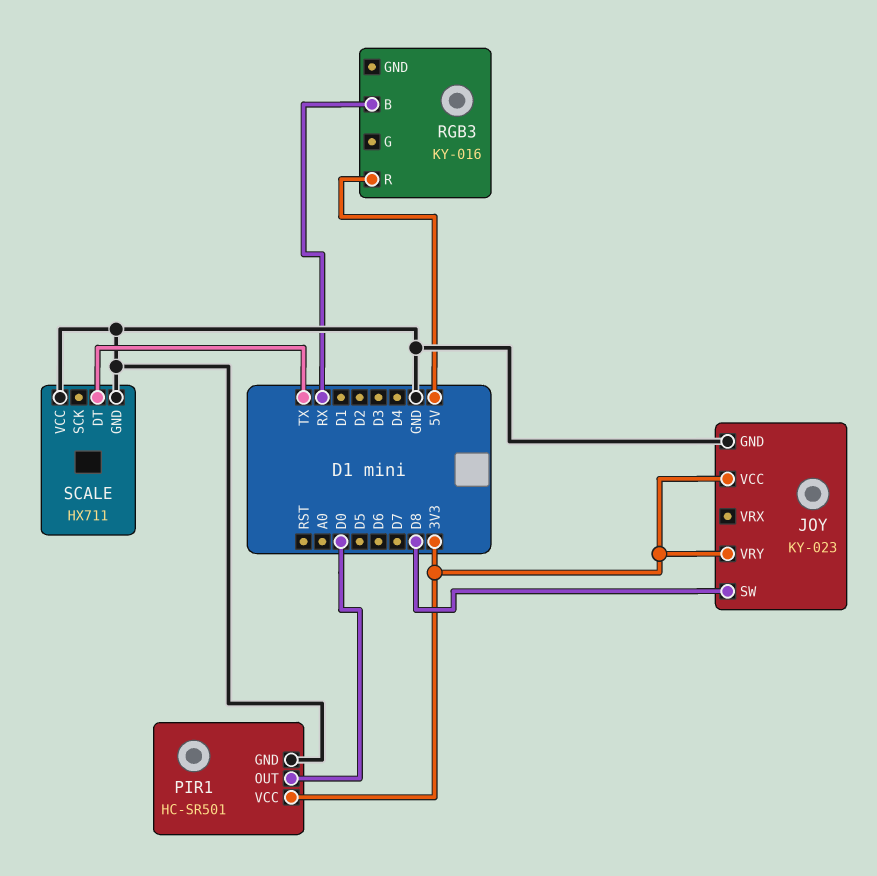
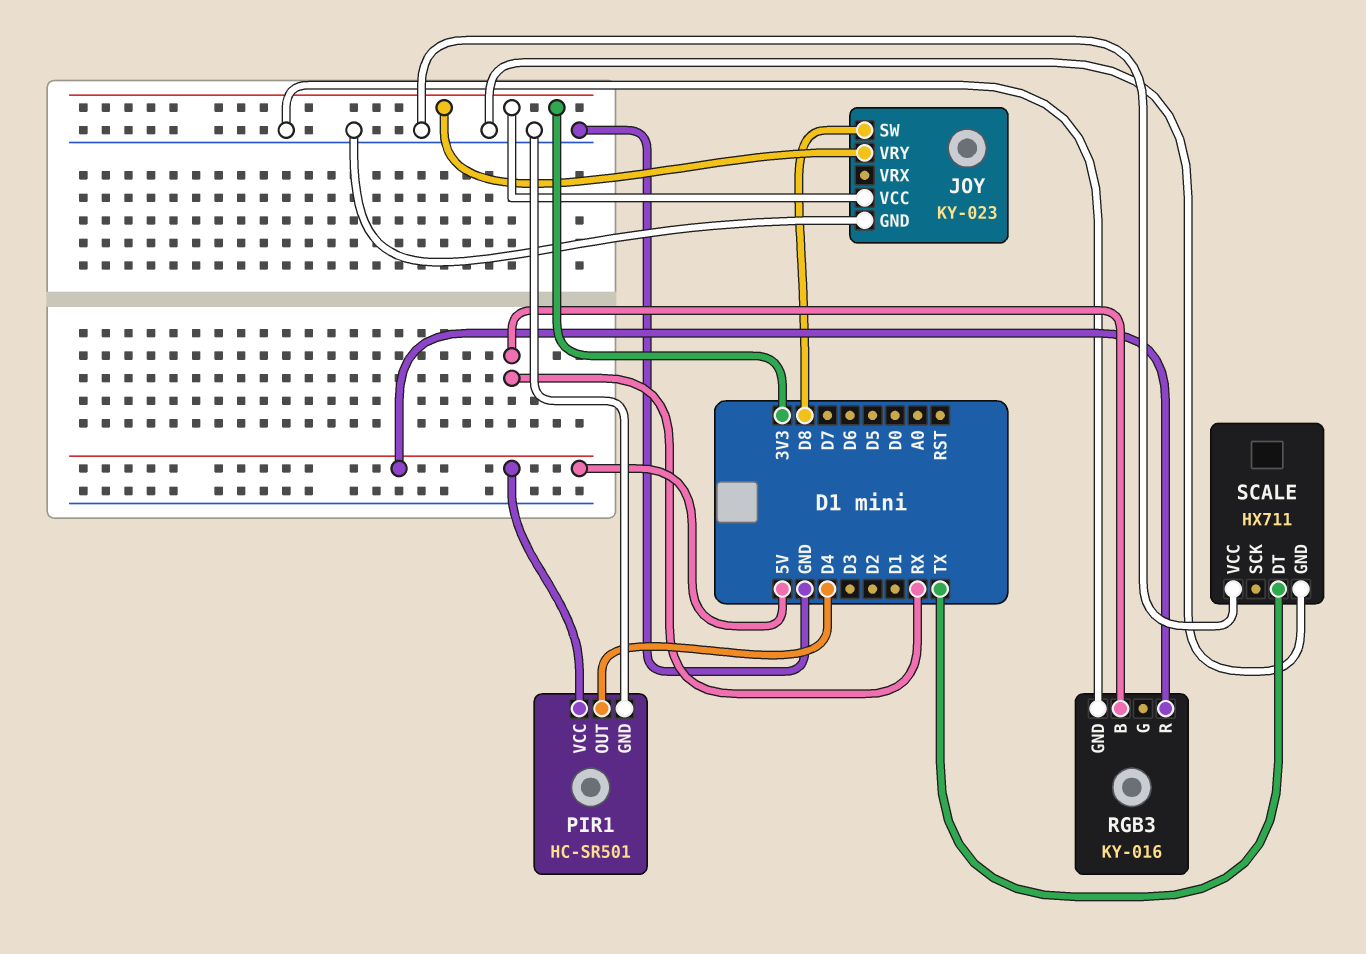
PIR1 pin OUT: D0 -> D4
PIR1 pin VCC: 3V3 -> 5V
RGB3 pin GND: none -> GND

